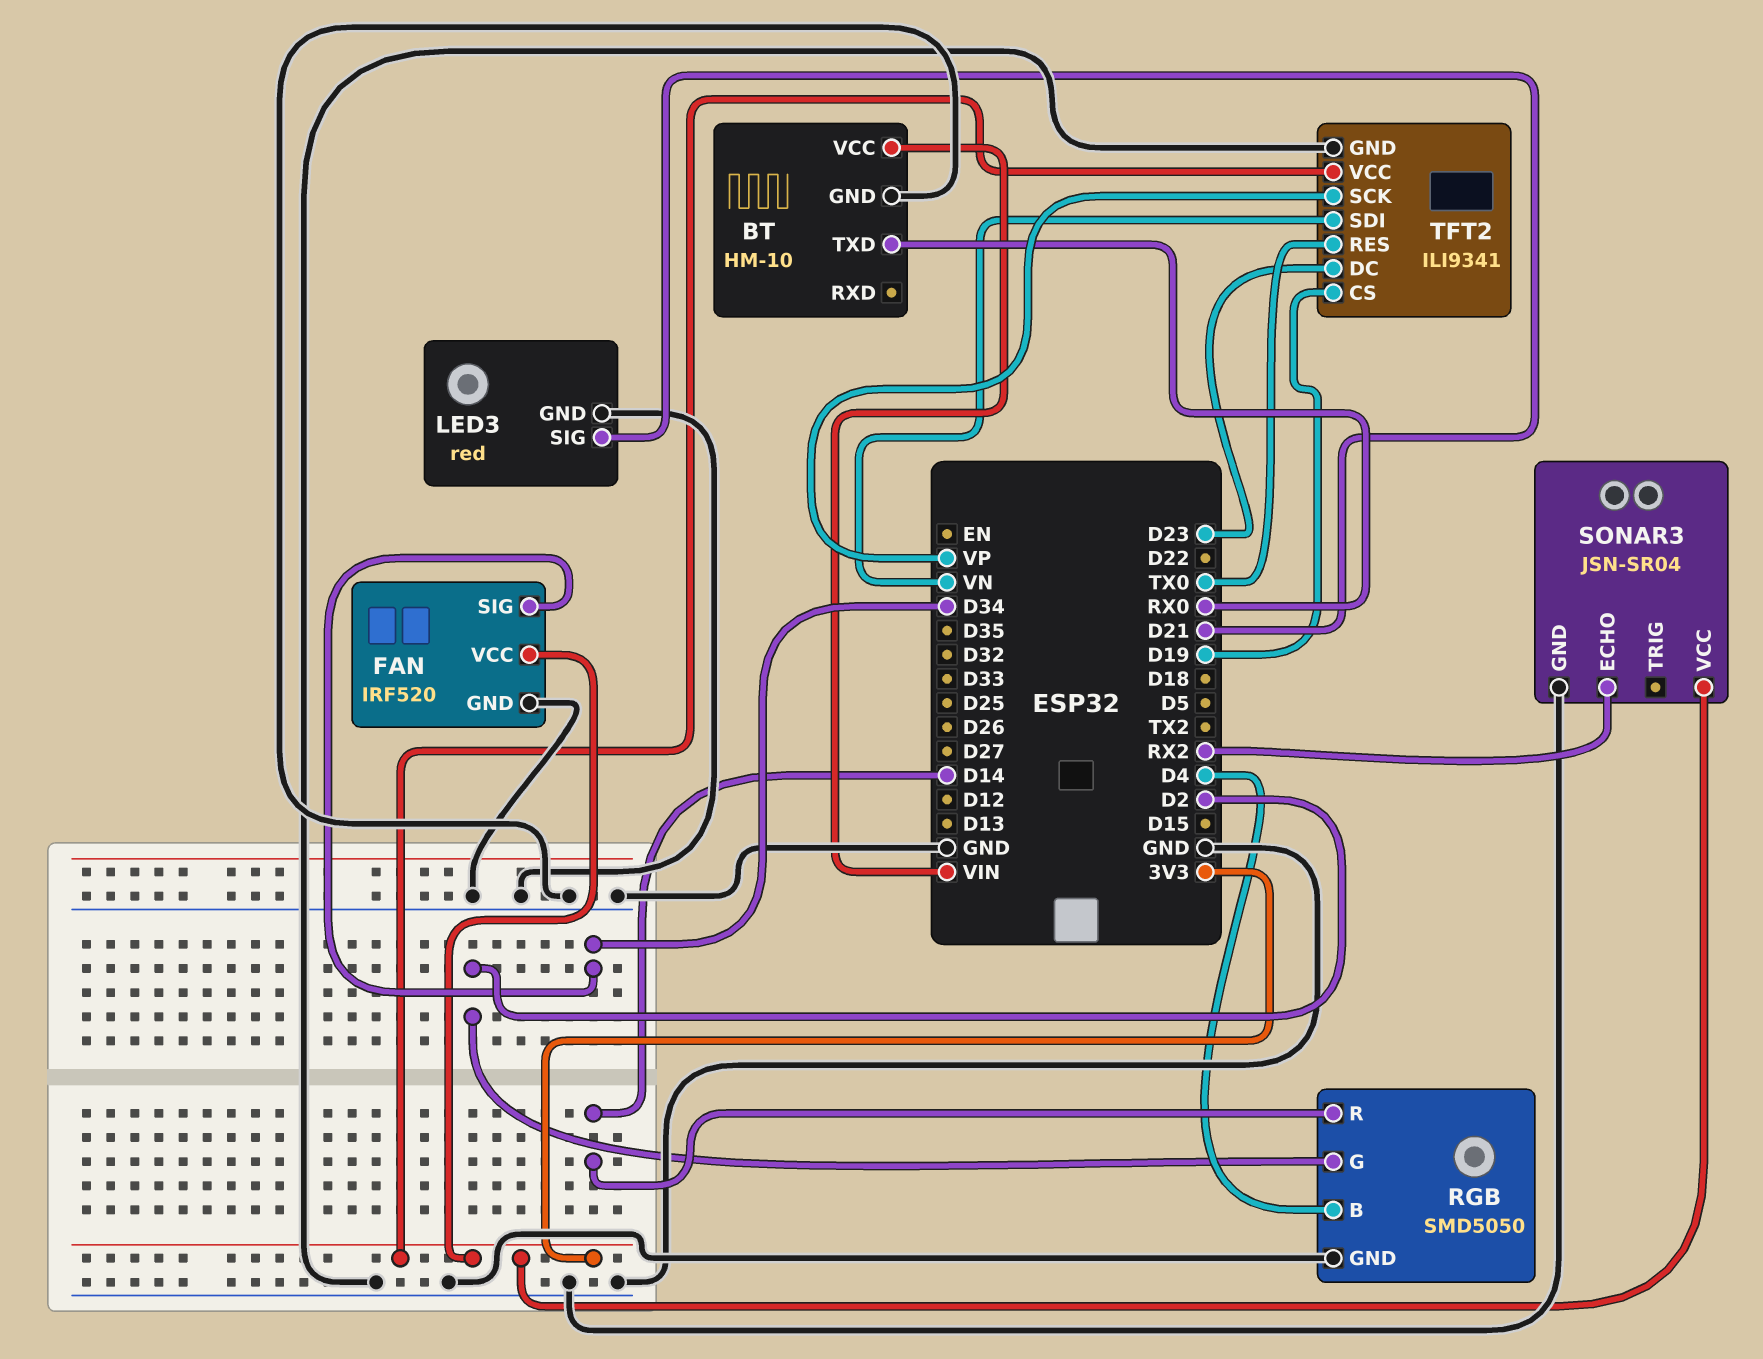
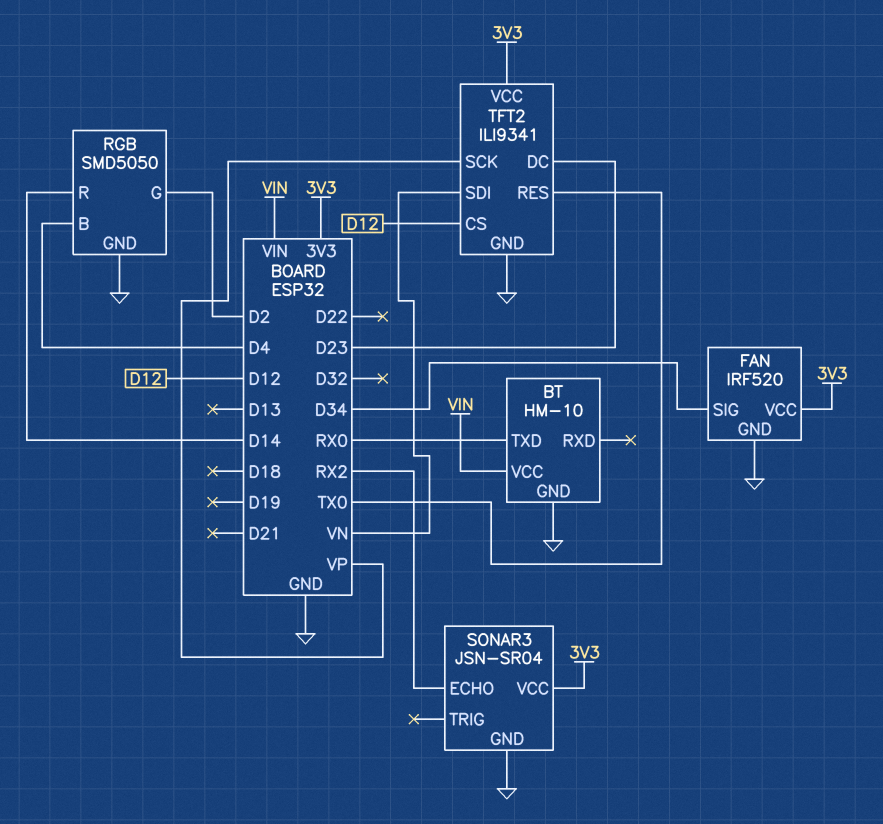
LED3: red -> none
LED3 pin GND: GND -> none
LED3 pin SIG: D21 -> none
TFT2 pin CS: D19 -> D12

